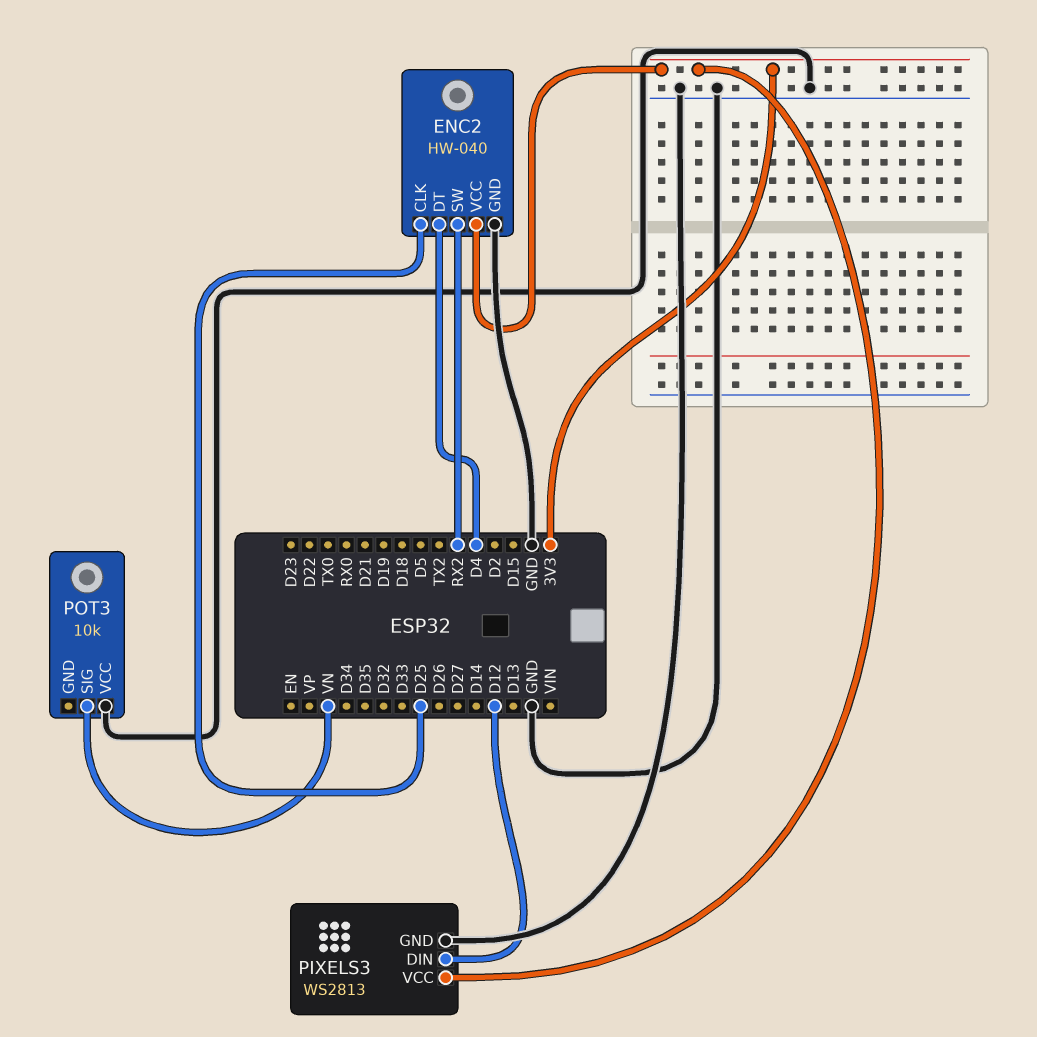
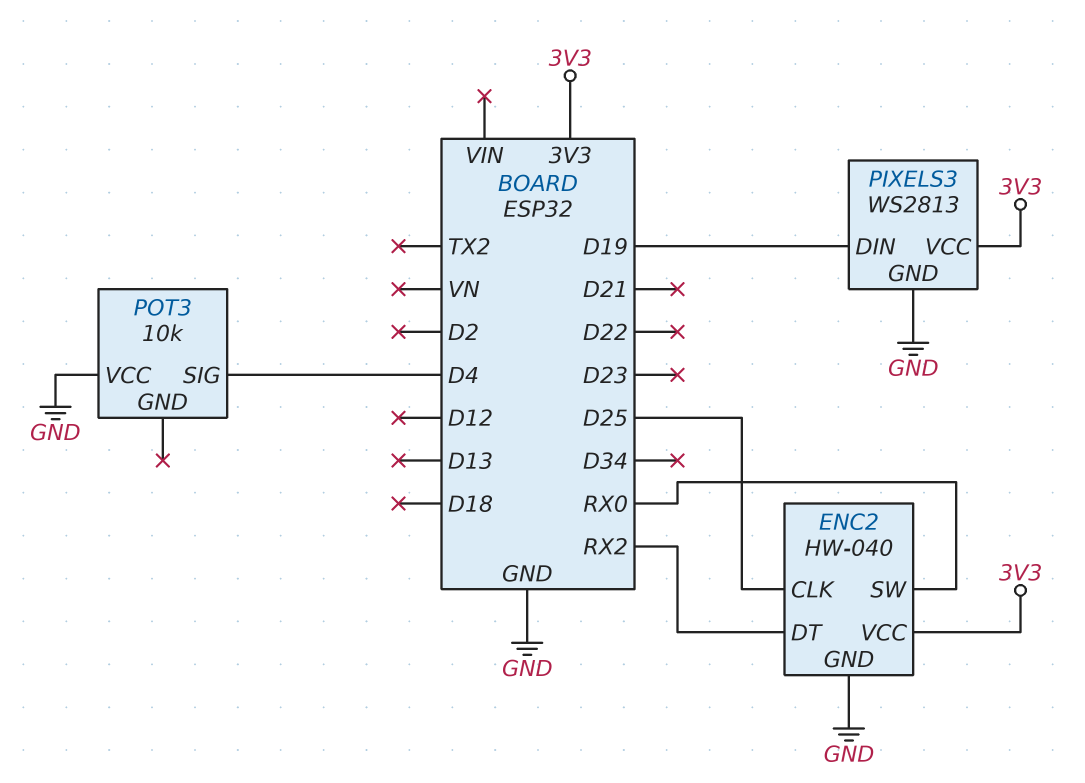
ENC2 pin DT: D4 -> RX2
ENC2 pin SW: RX2 -> RX0
PIXELS3 pin DIN: D12 -> D19
POT3 pin SIG: VN -> D4

